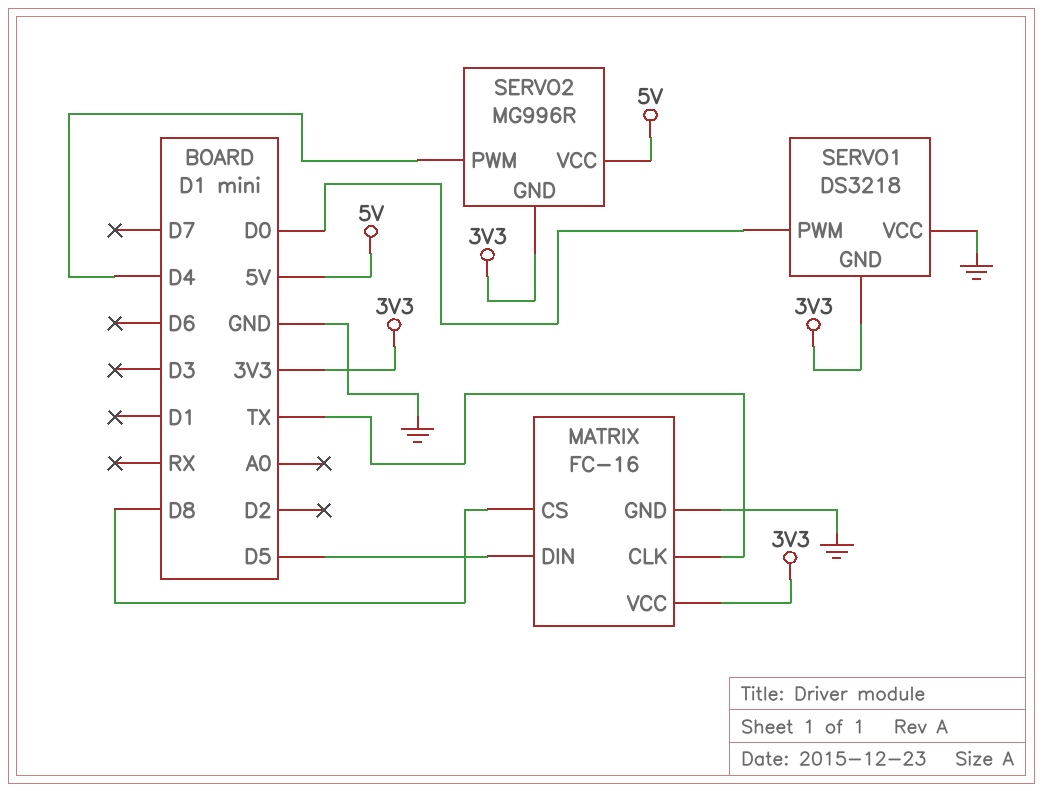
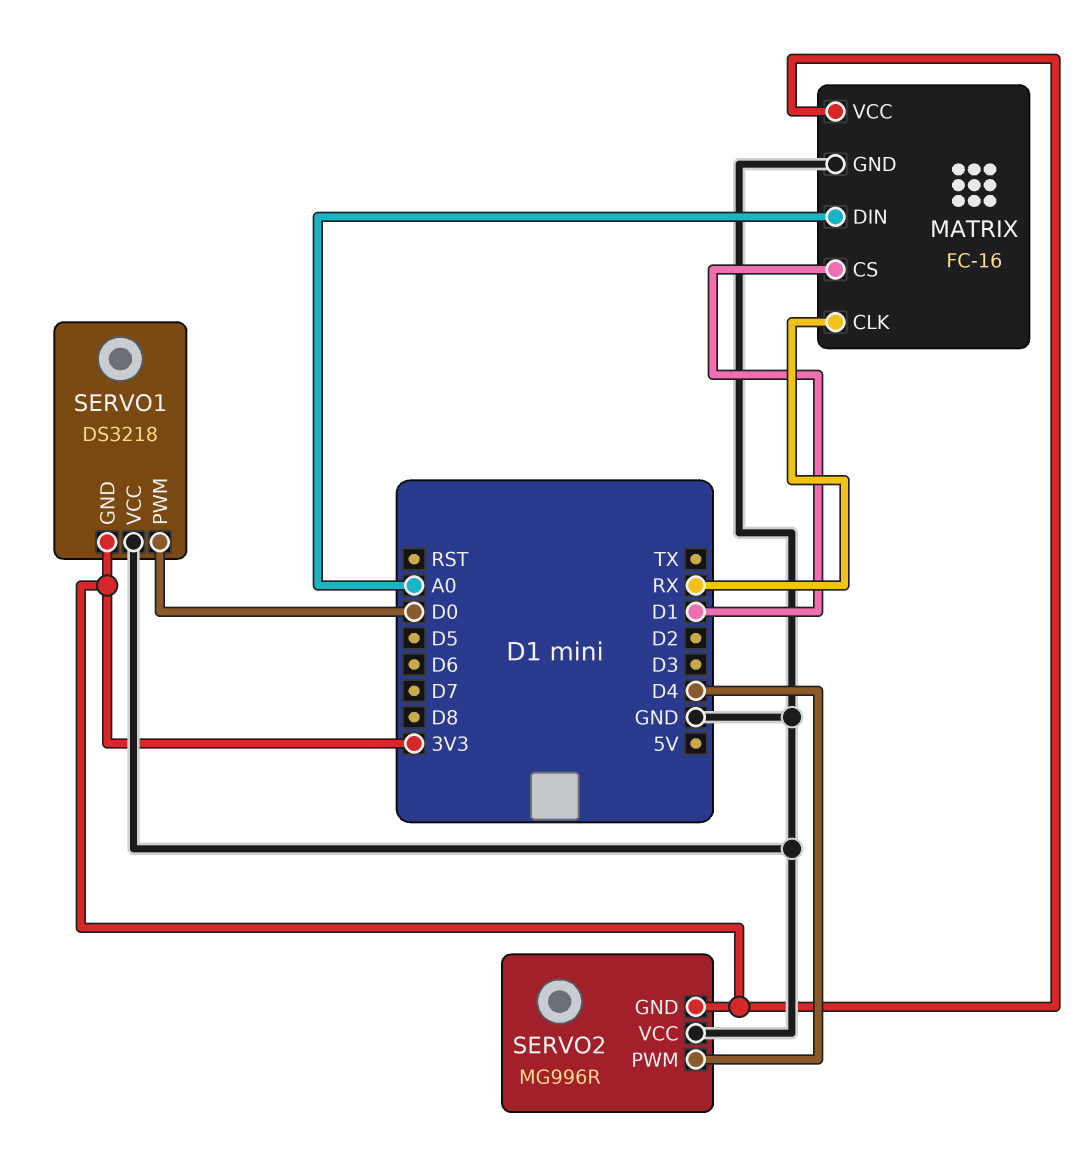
MATRIX pin CLK: TX -> RX
MATRIX pin CS: D8 -> D1
MATRIX pin DIN: D5 -> A0
SERVO2 pin VCC: 5V -> GND

